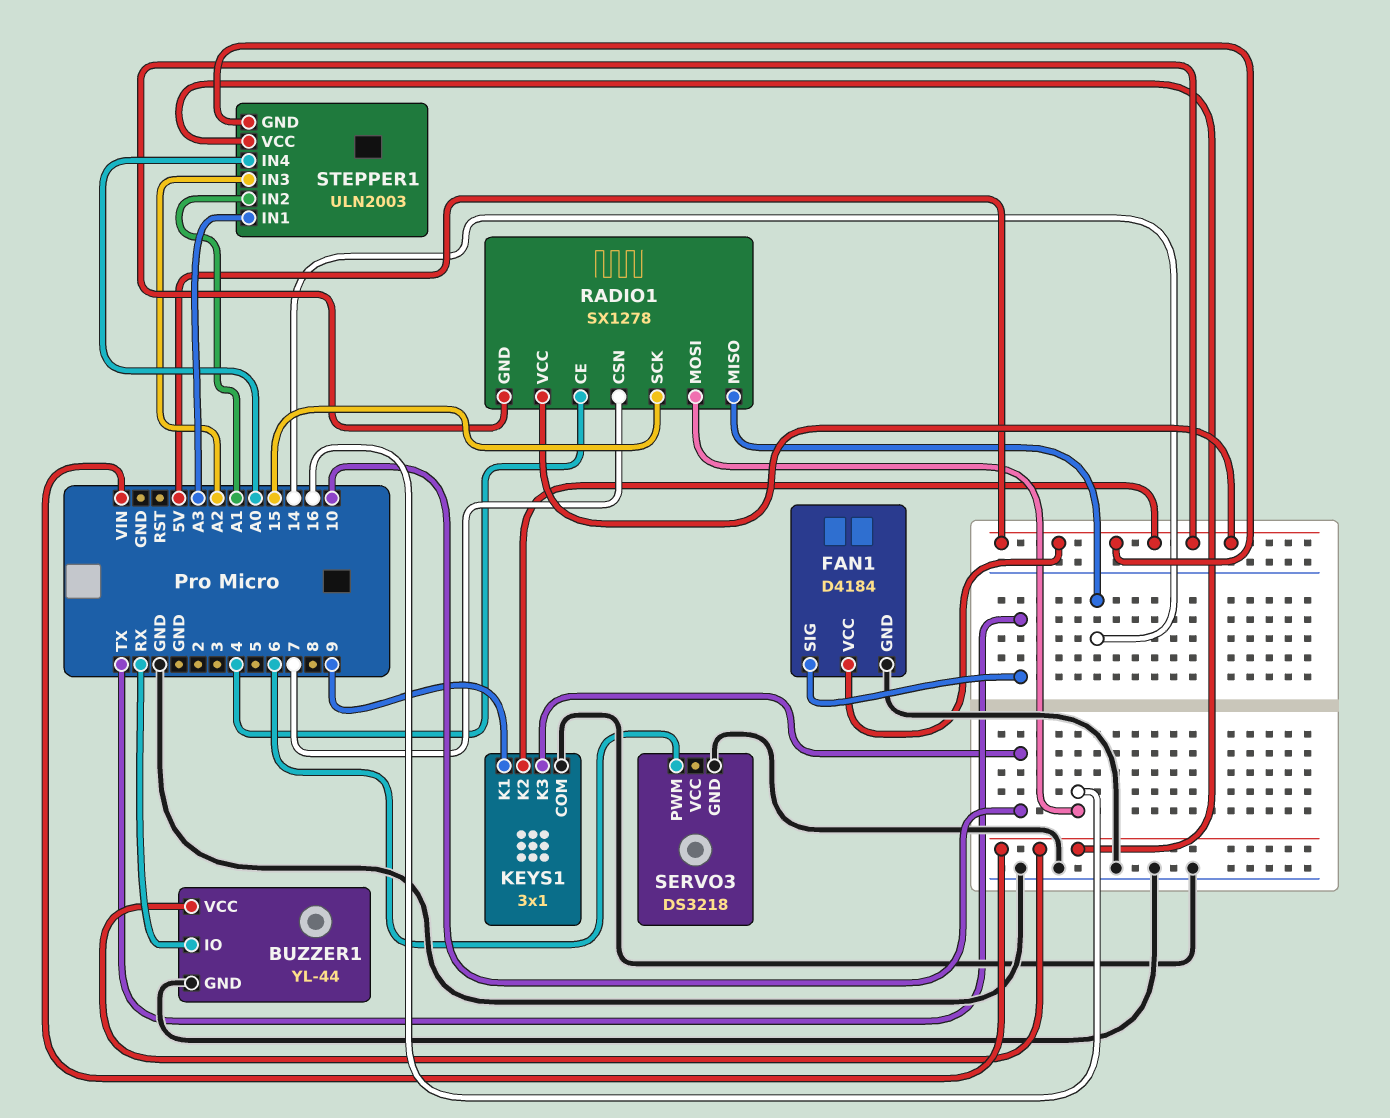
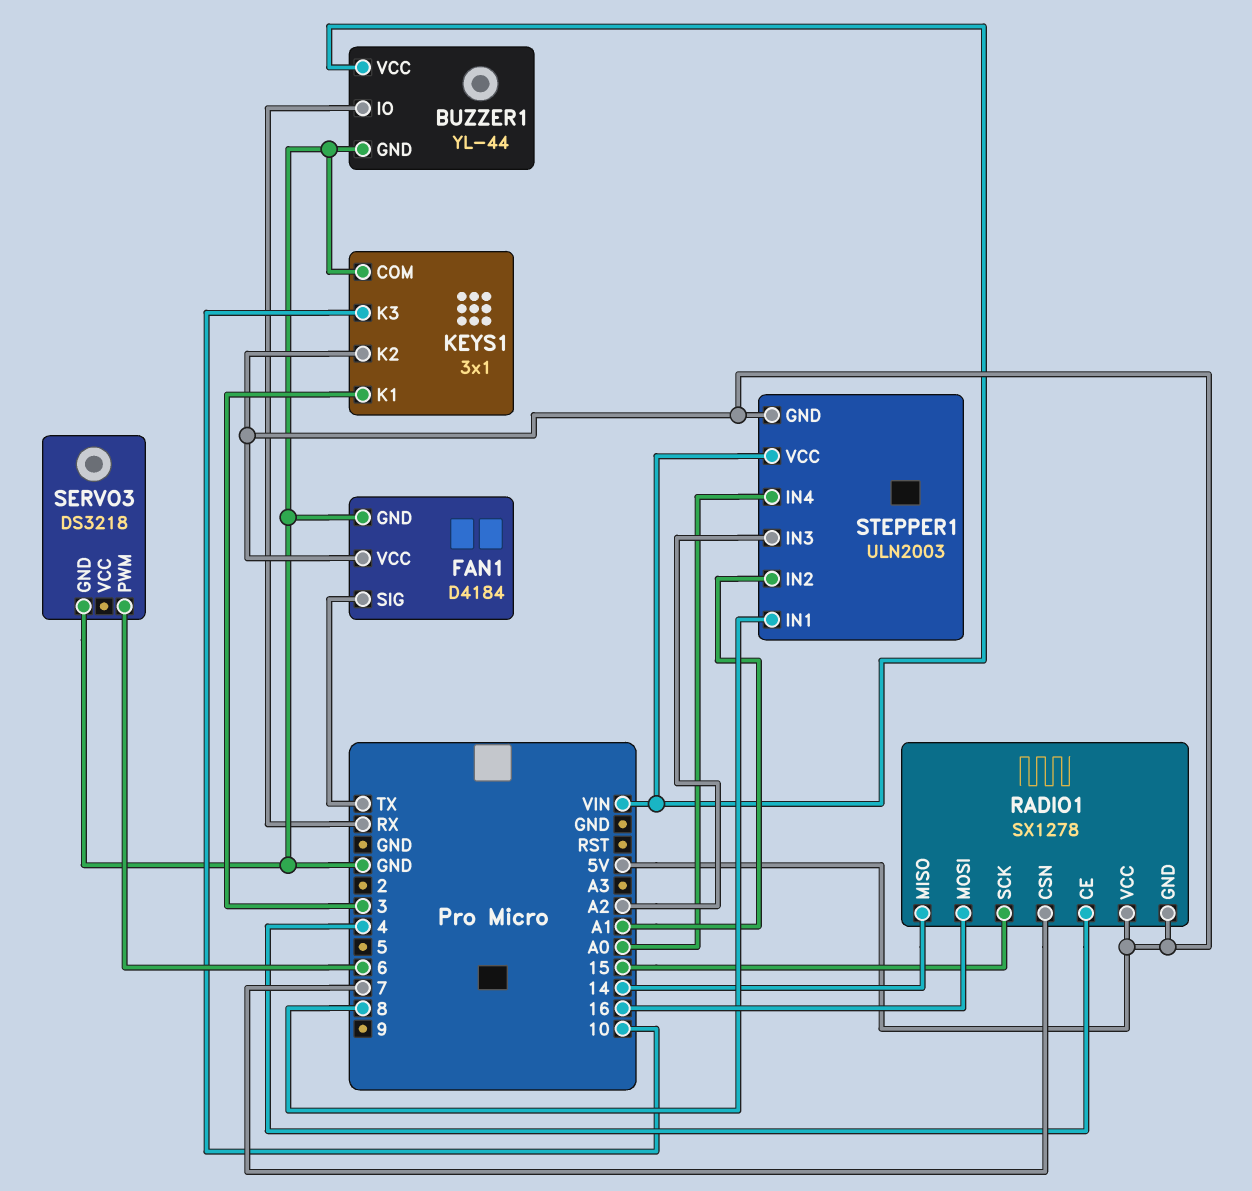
KEYS1 pin K1: 9 -> 3
STEPPER1 pin IN1: A3 -> 8

